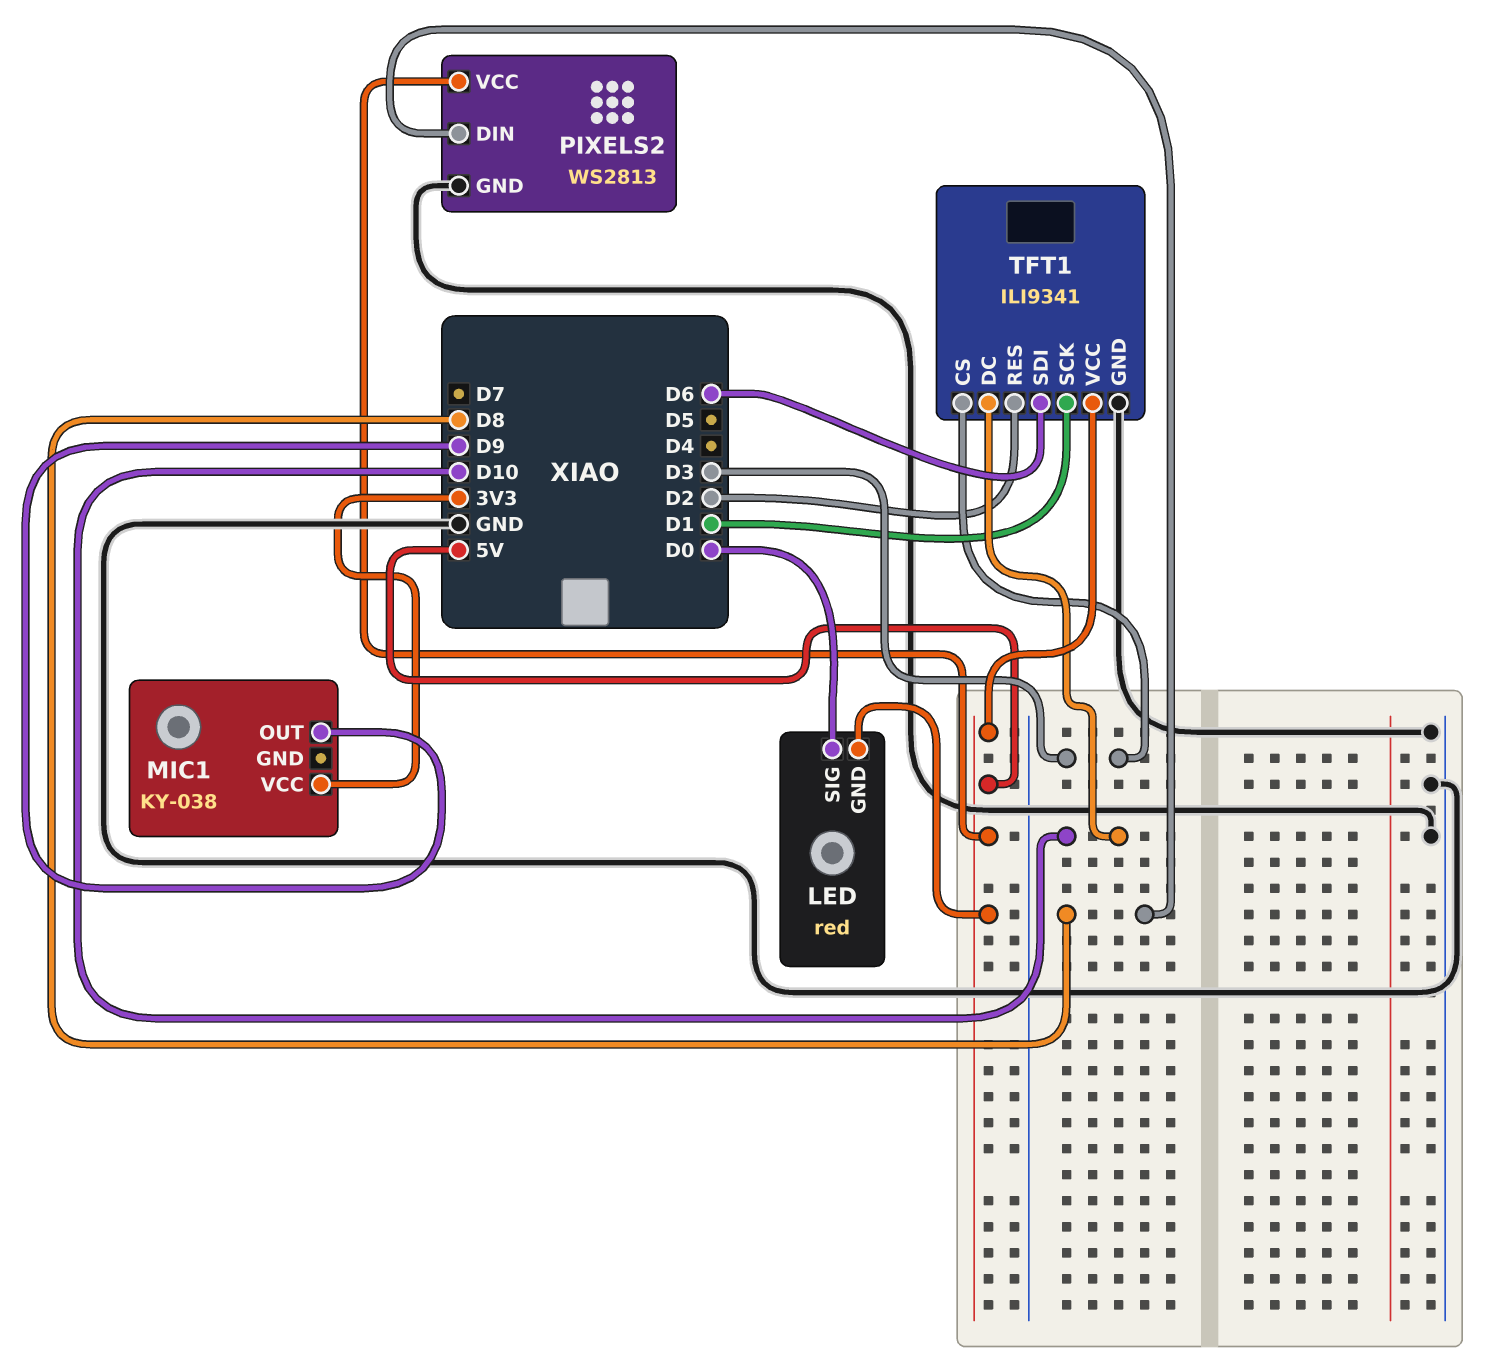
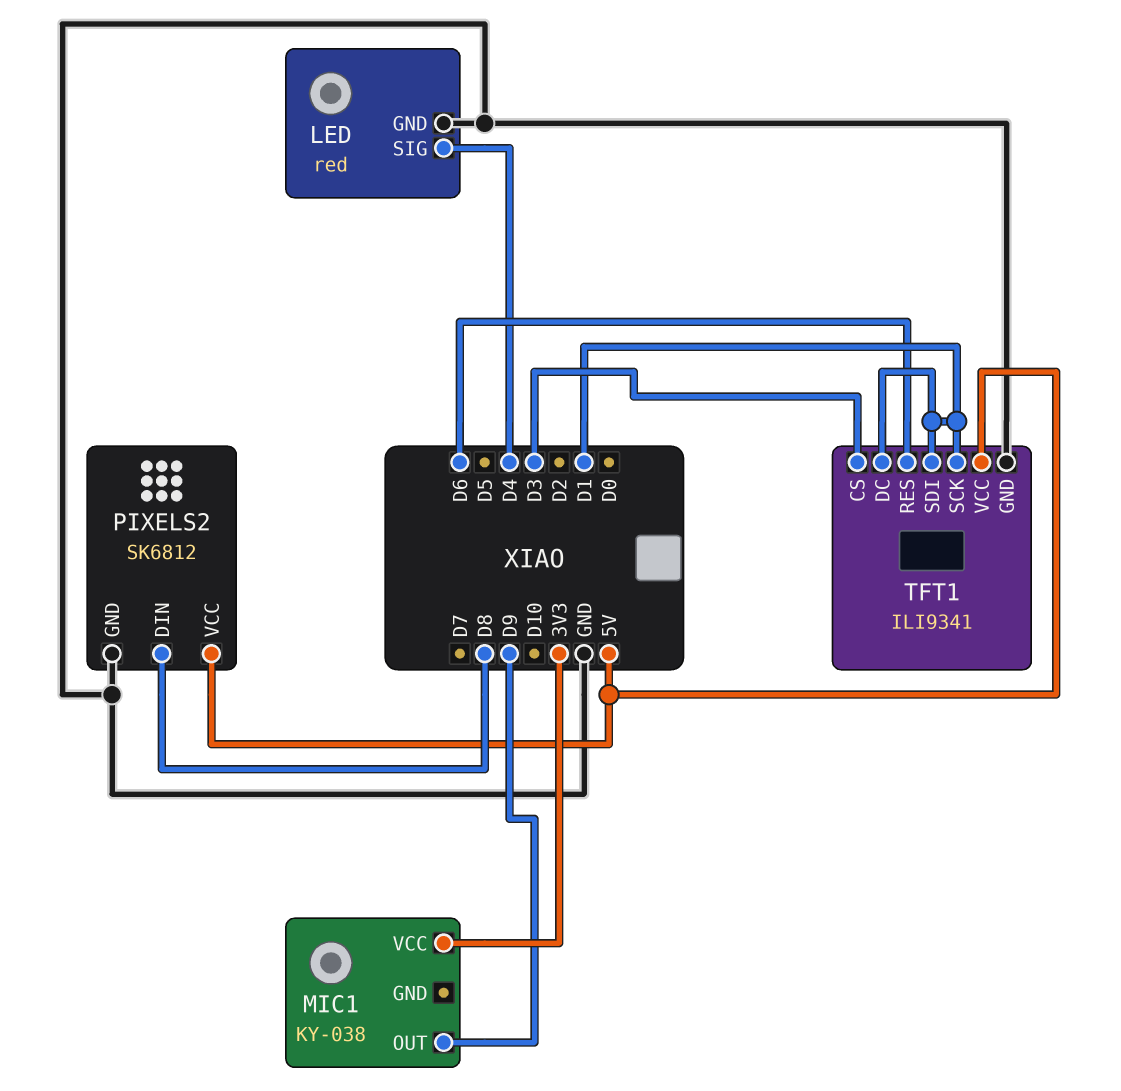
LED pin GND: 5V -> GND
LED pin SIG: D0 -> D4
PIXELS2: WS2813 -> SK6812
TFT1 pin DC: D10 -> D1
TFT1 pin RES: D2 -> D6
TFT1 pin SDI: D6 -> D1

